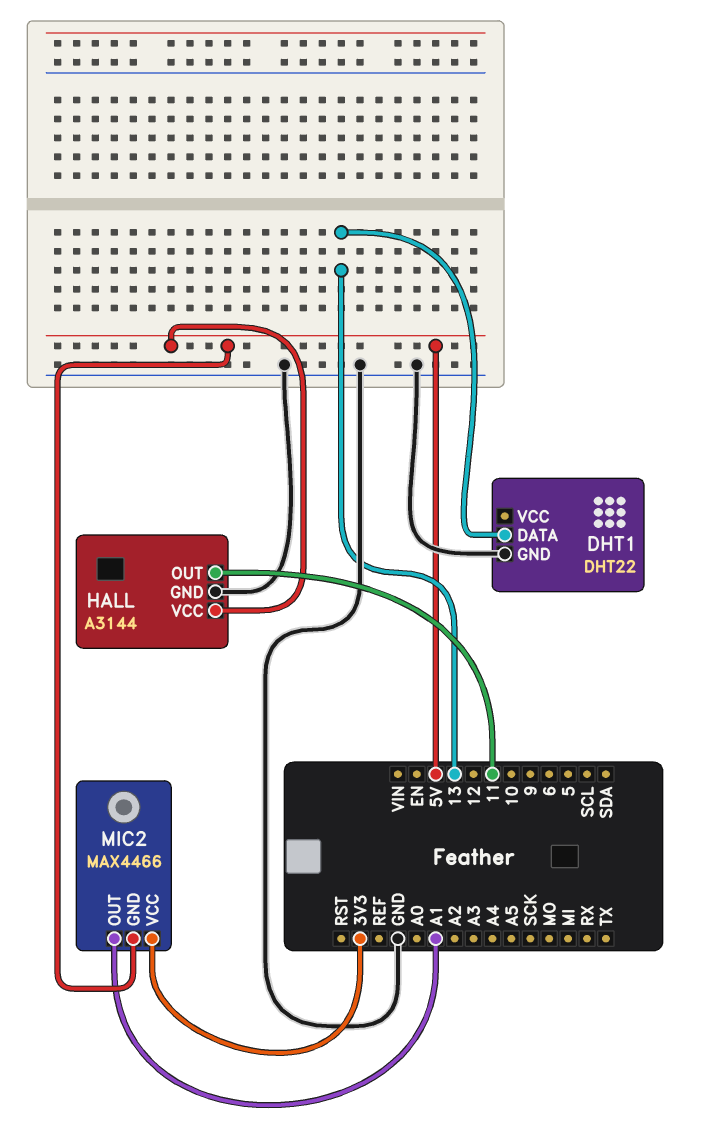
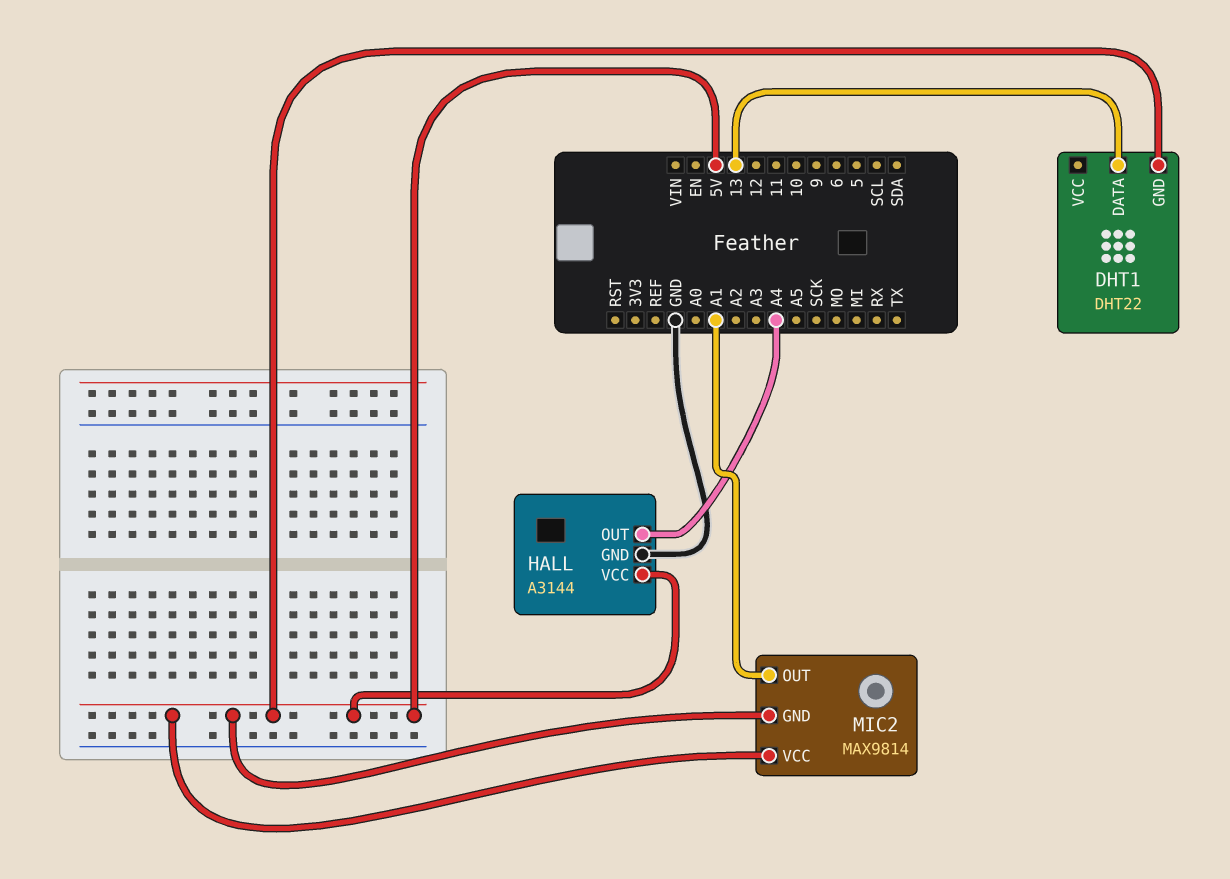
DHT1 pin GND: GND -> 5V
HALL pin OUT: 11 -> A4
MIC2: MAX4466 -> MAX9814
MIC2 pin VCC: 3V3 -> 5V

